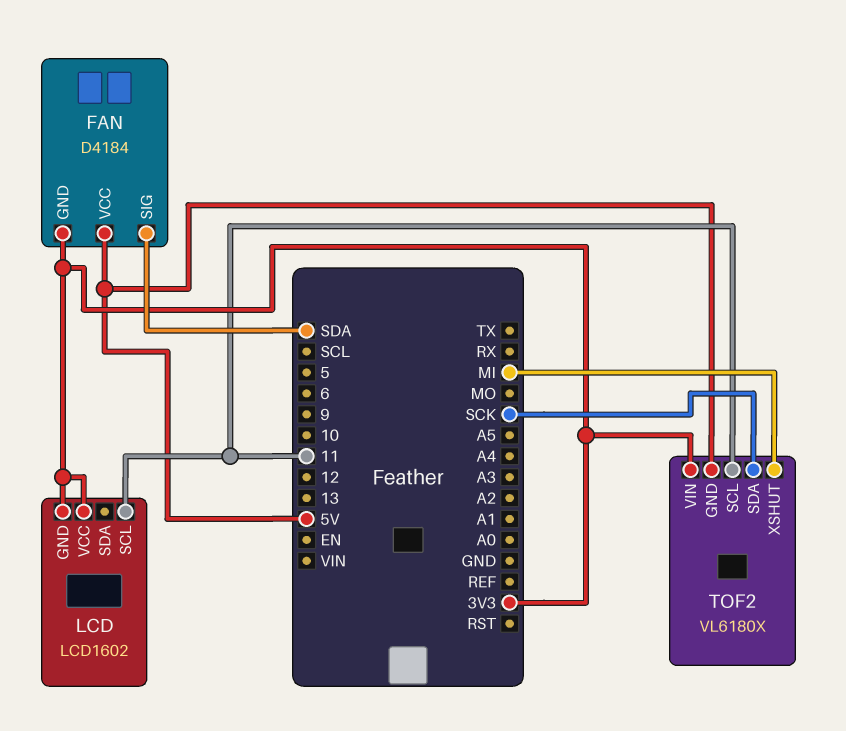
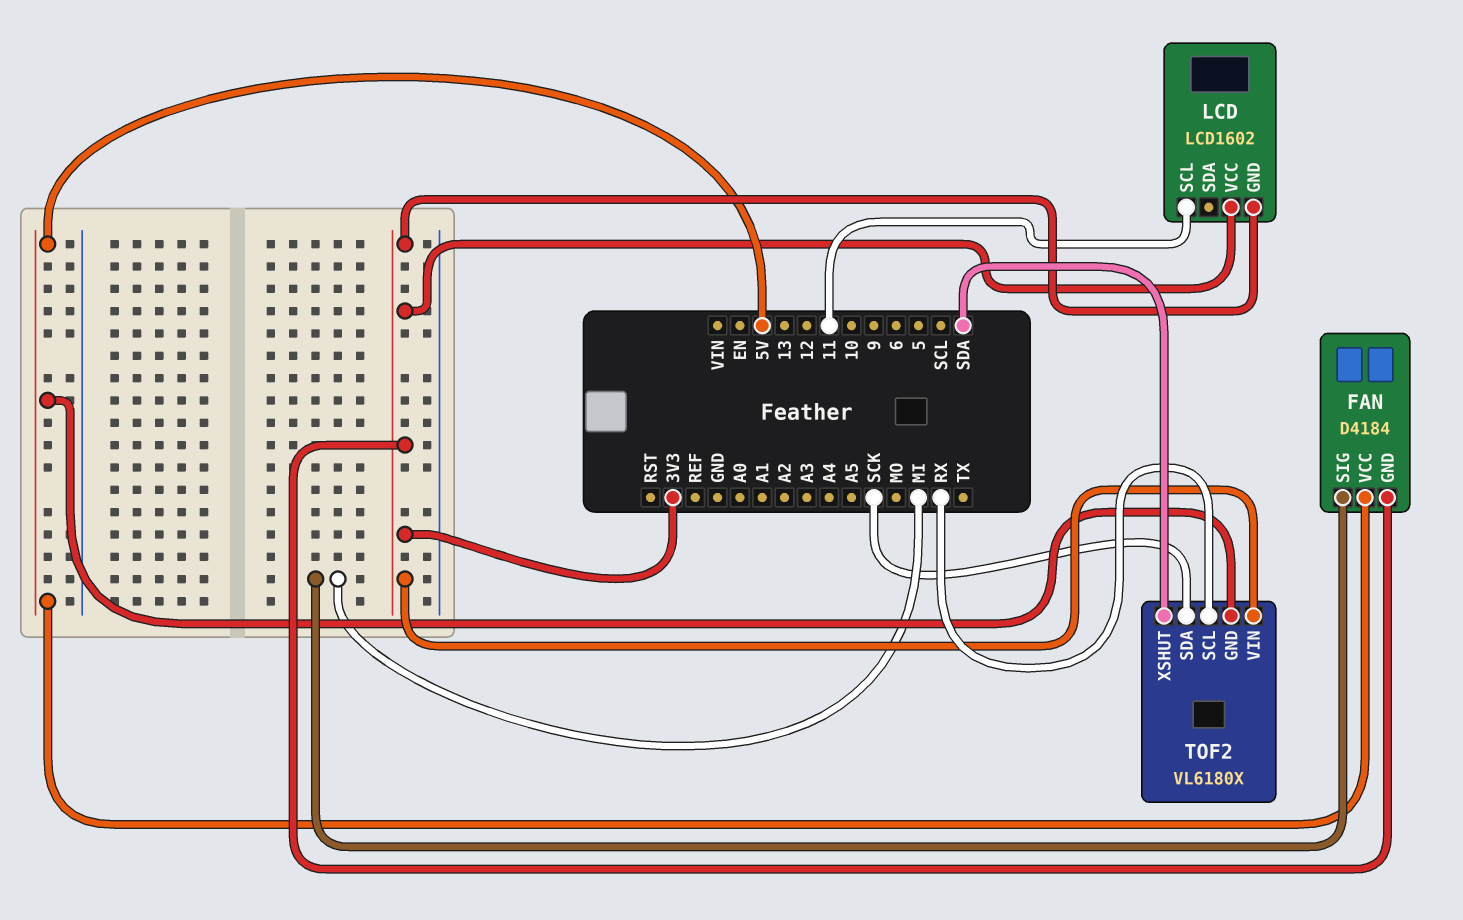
FAN pin SIG: SDA -> MI
TOF2 pin SCL: 11 -> RX
TOF2 pin XSHUT: MI -> SDA

